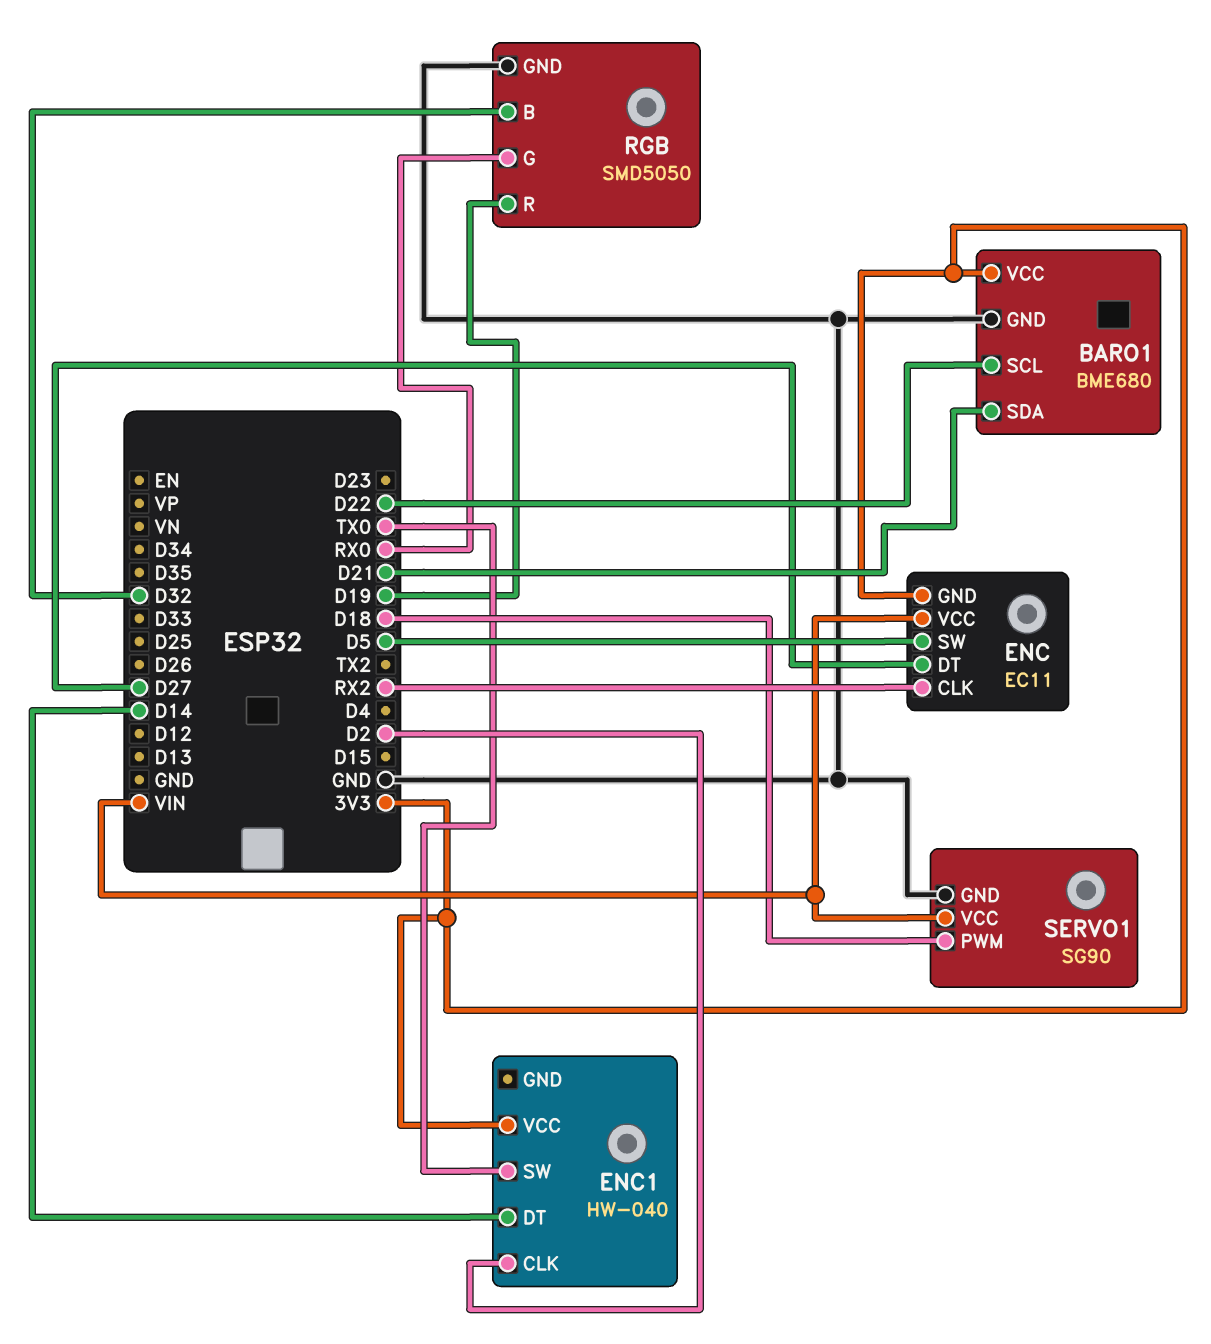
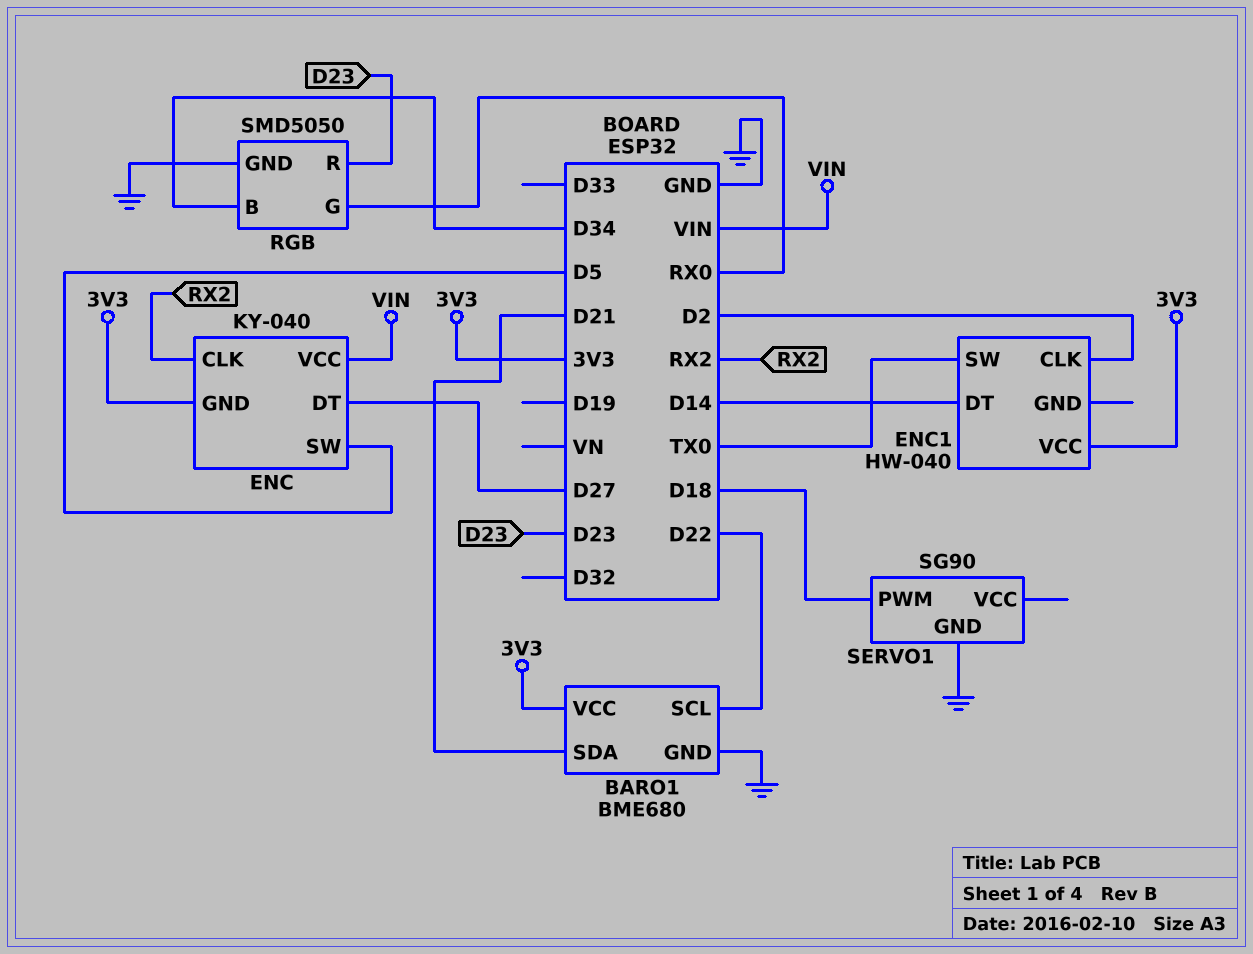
ENC: EC11 -> KY-040
RGB pin B: D32 -> D34
RGB pin R: D19 -> D23
SERVO1 pin VCC: VIN -> none

